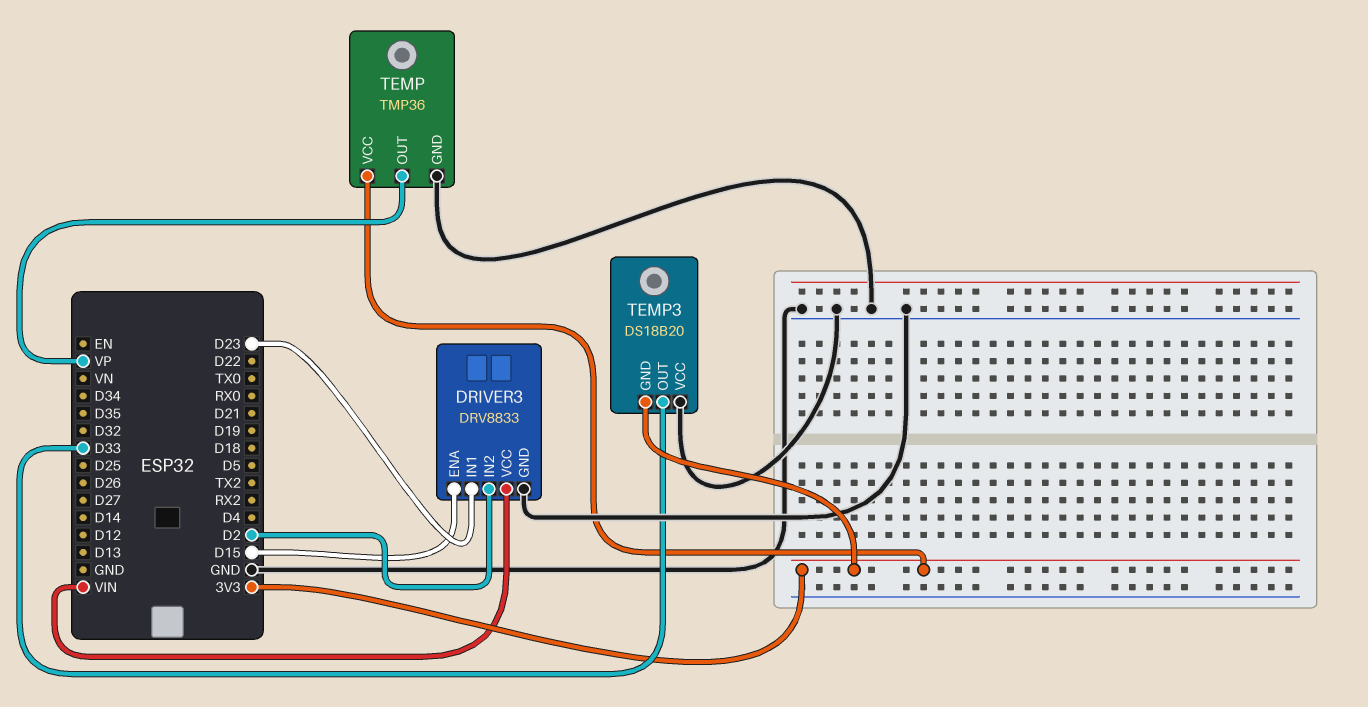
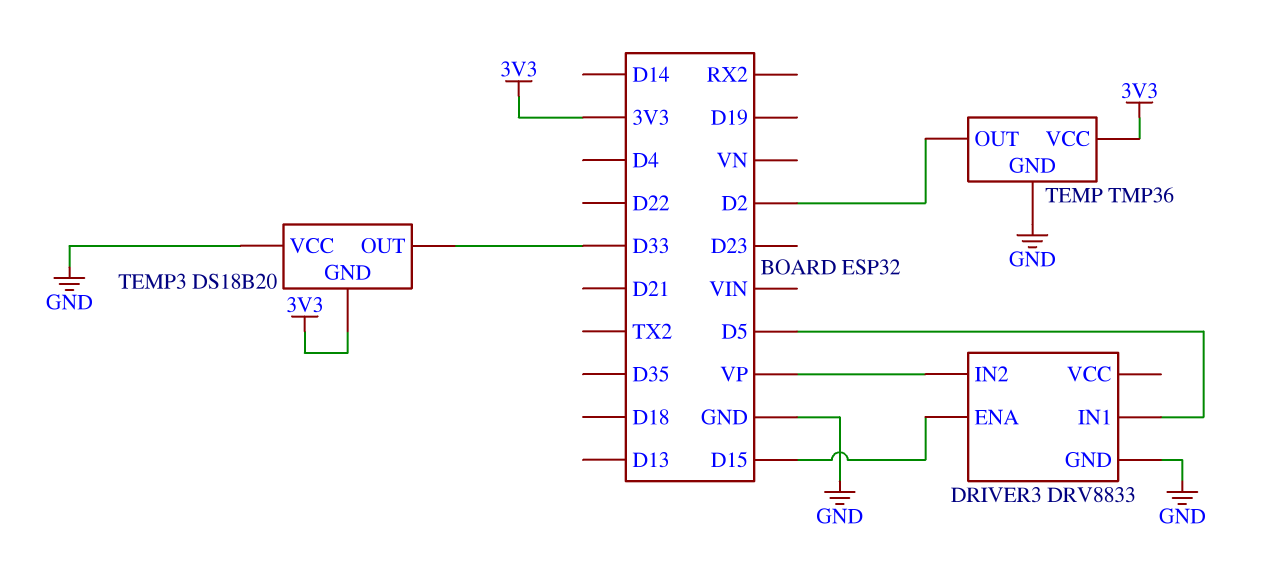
DRIVER3 pin IN1: D23 -> D5
DRIVER3 pin IN2: D2 -> VP
DRIVER3 pin VCC: VIN -> none
TEMP pin OUT: VP -> D2

